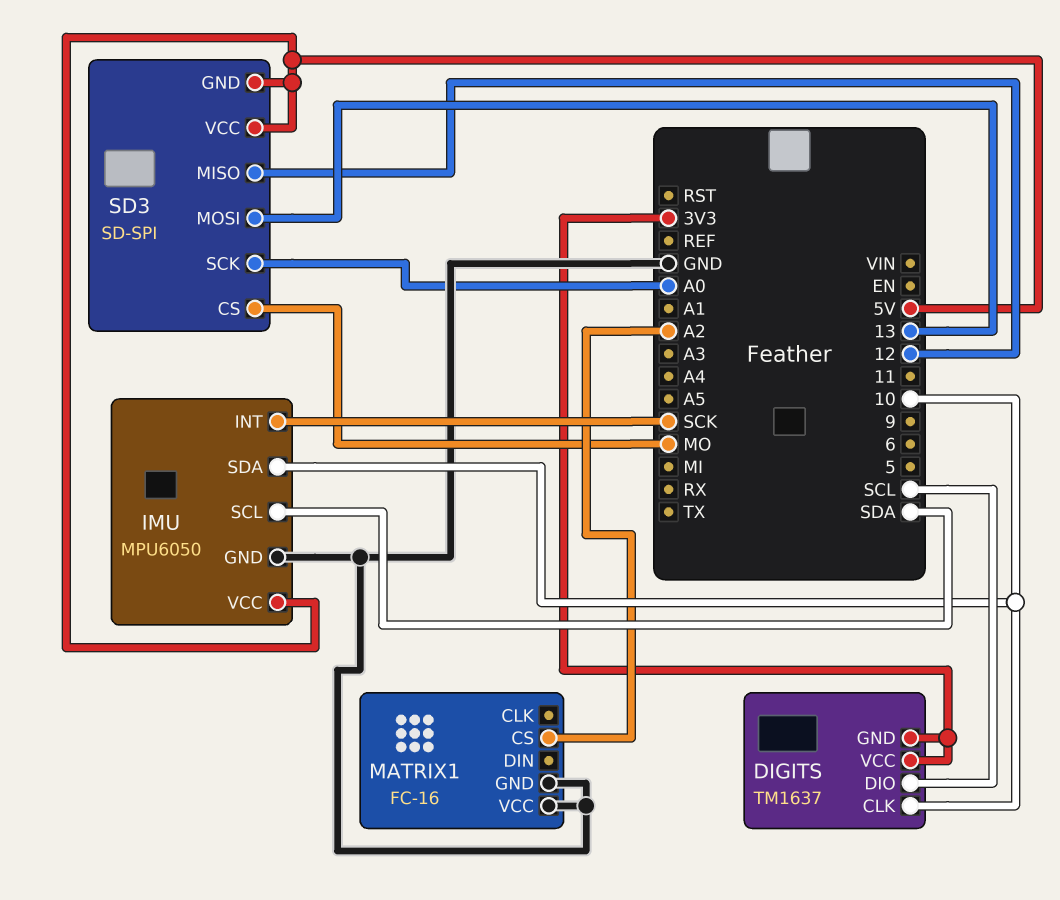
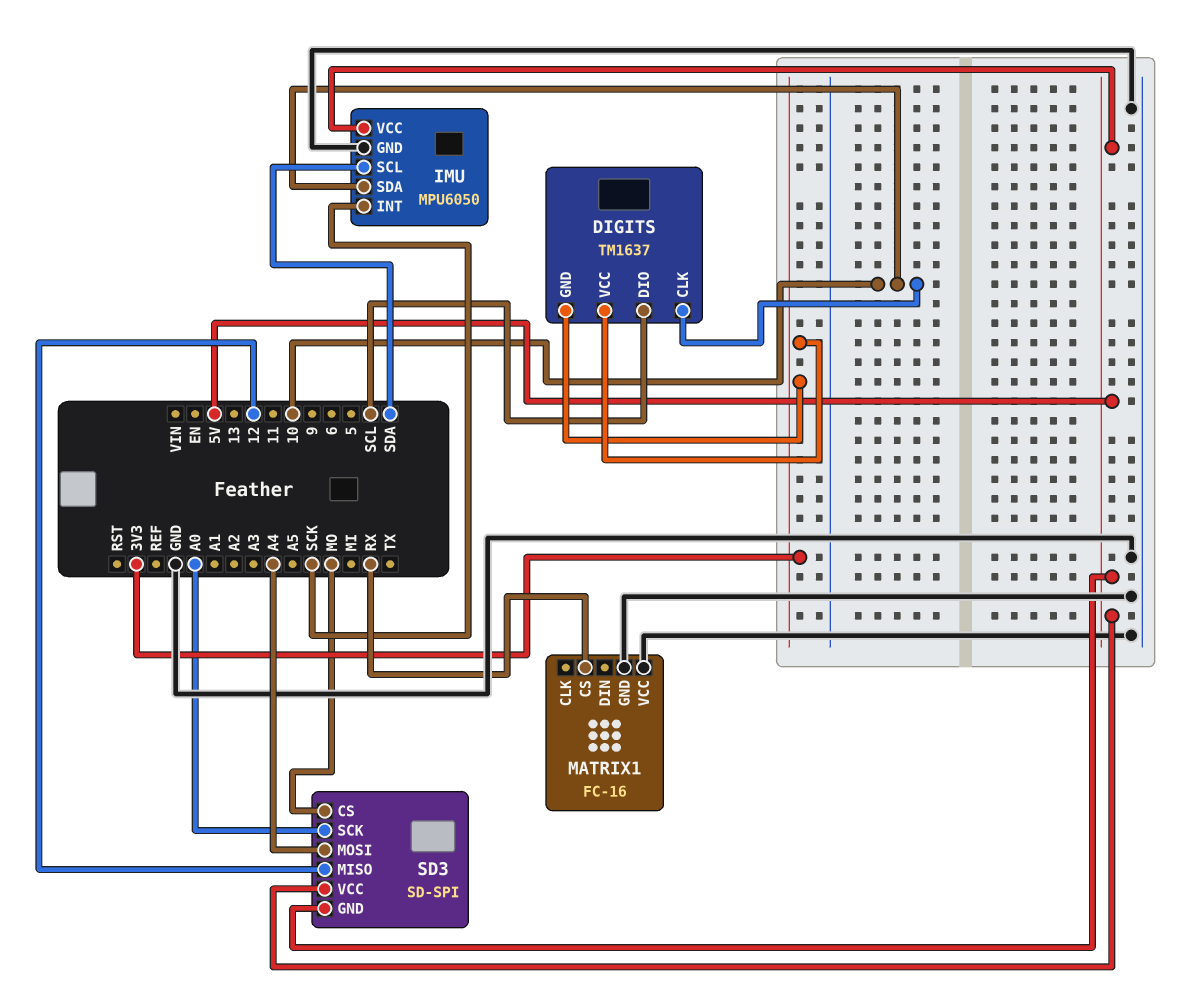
MATRIX1 pin CS: A2 -> RX
SD3 pin MOSI: 13 -> A4

